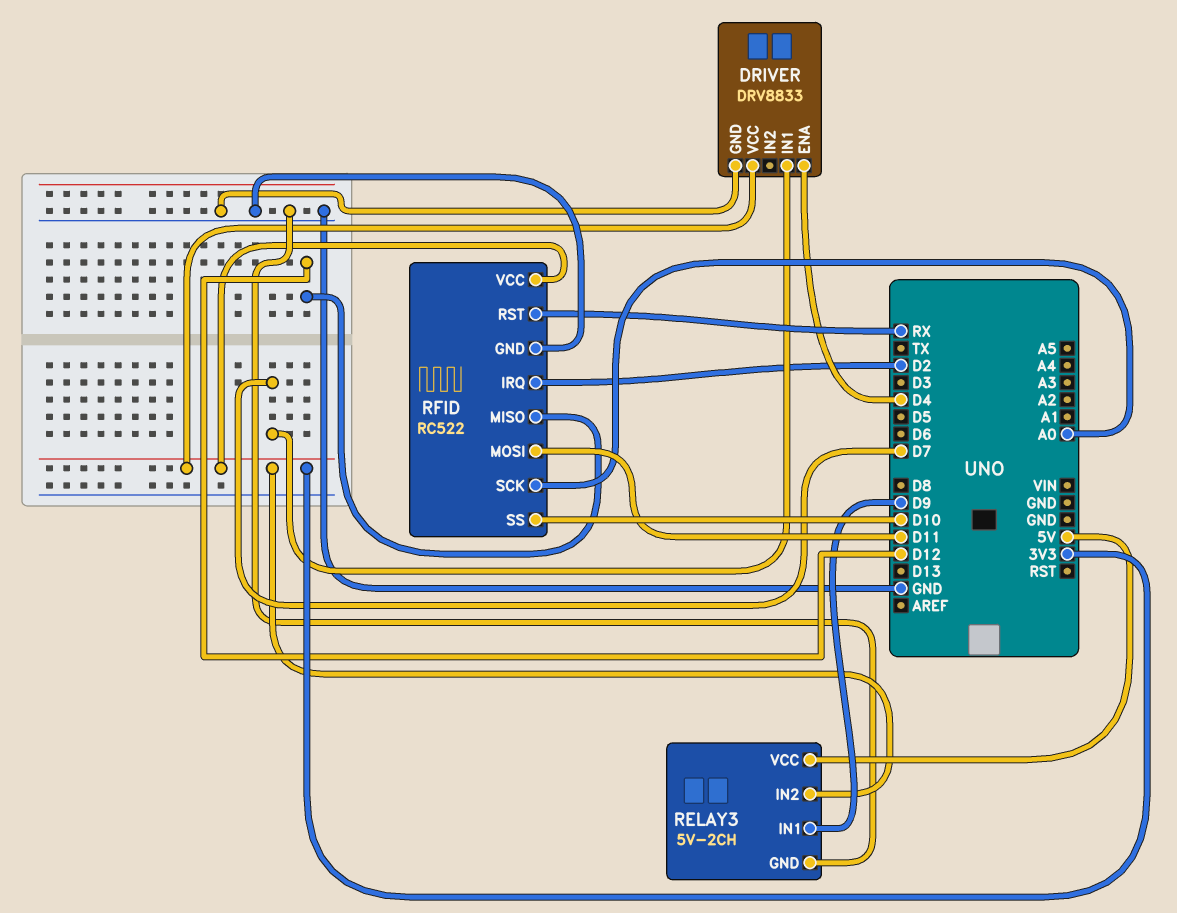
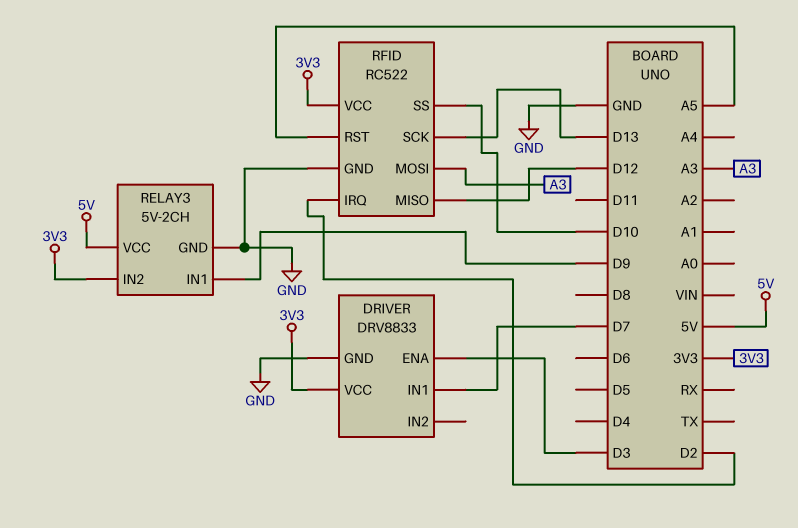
DRIVER pin ENA: D4 -> D3
RFID pin MOSI: D11 -> A3
RFID pin RST: RX -> A5
RFID pin SCK: A0 -> D13

